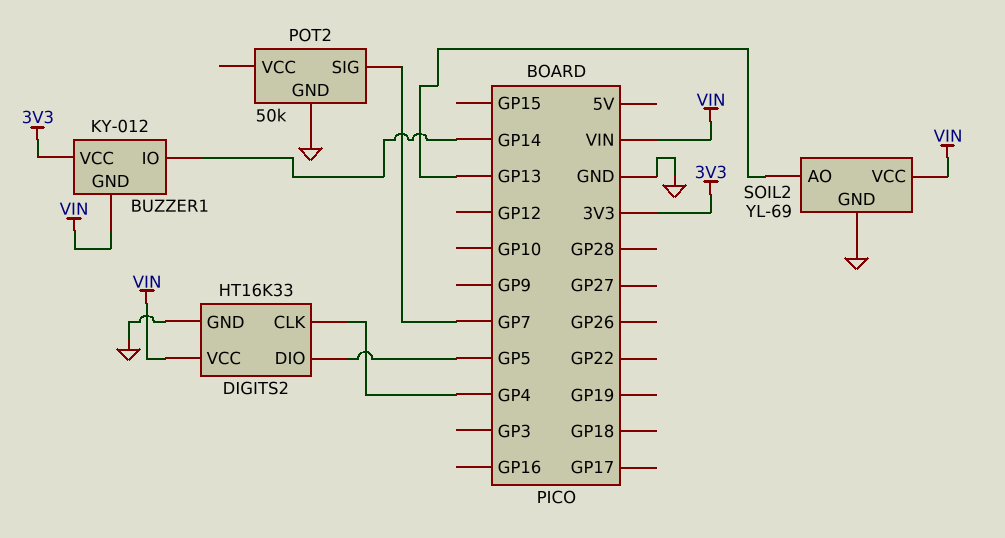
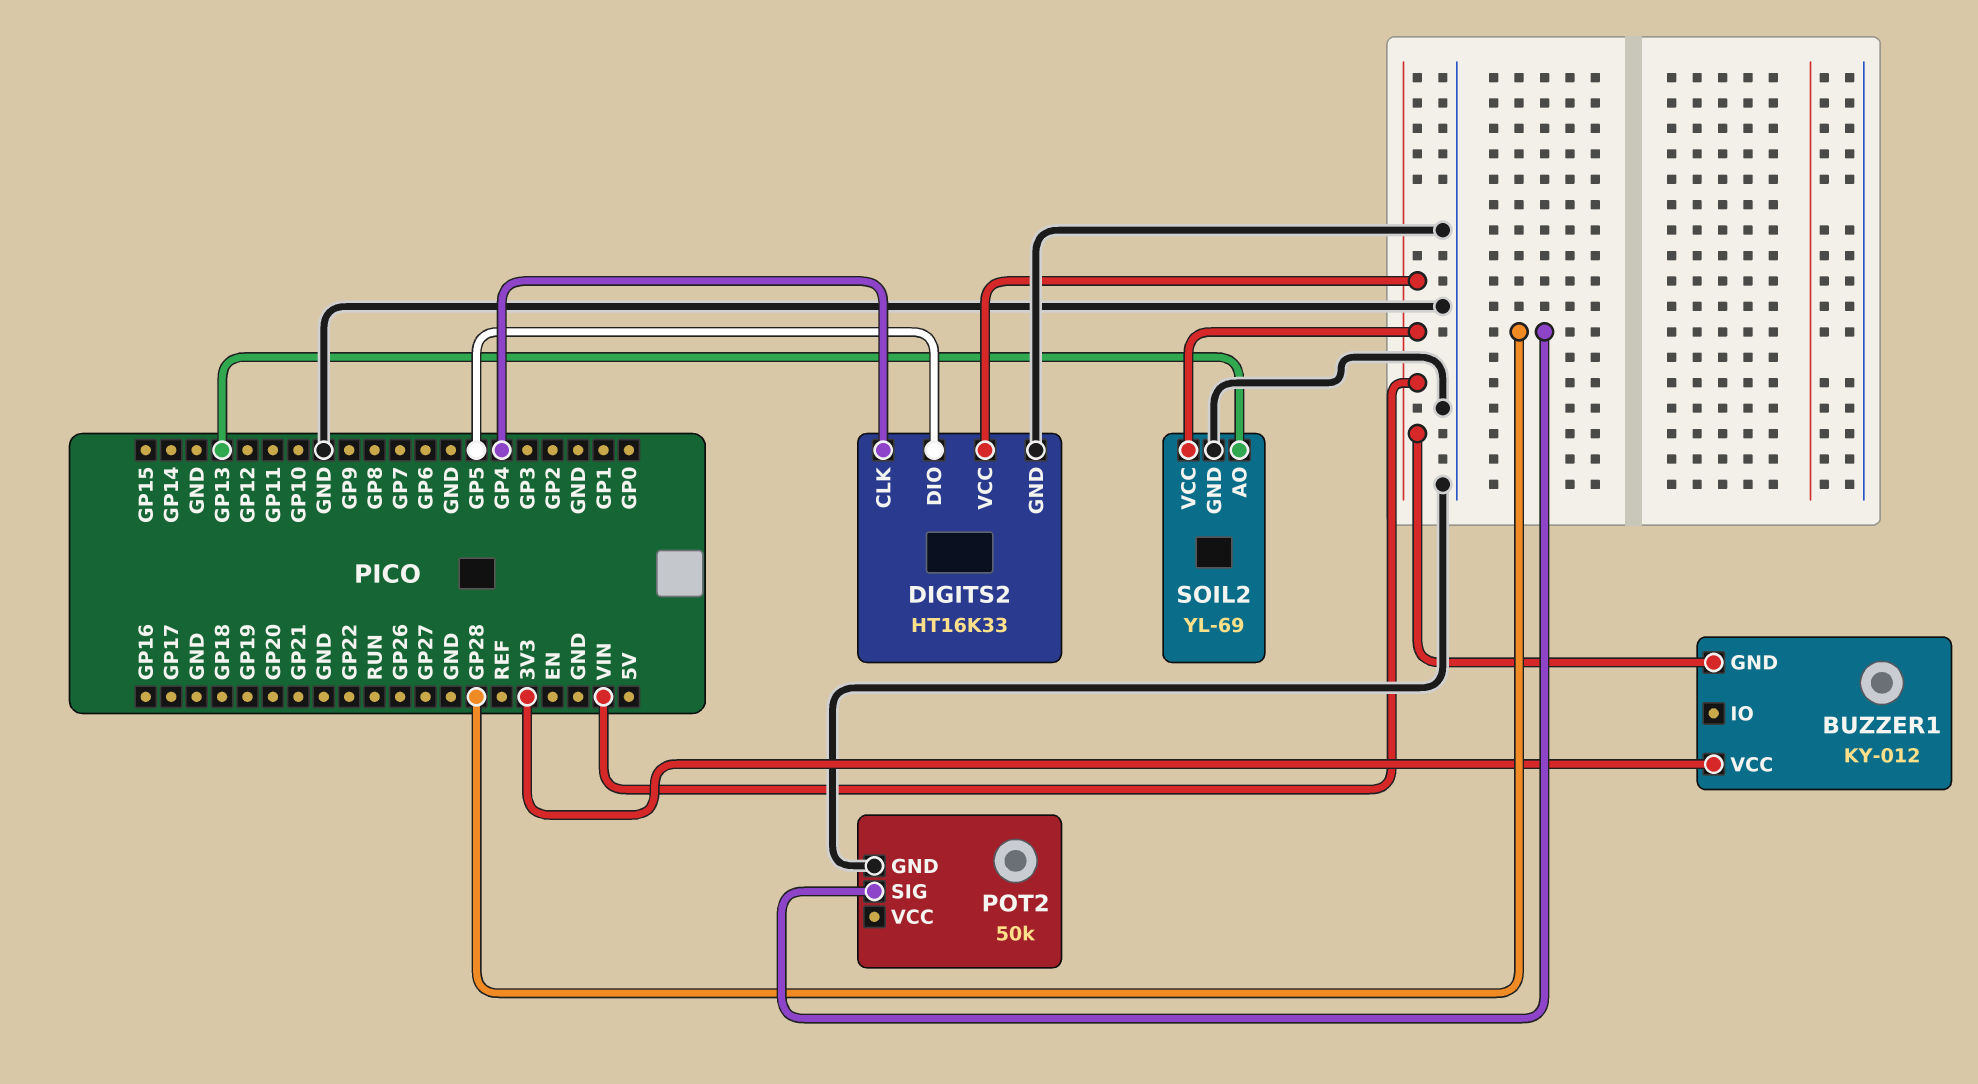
BUZZER1 pin IO: GP14 -> none
POT2 pin SIG: GP7 -> GP28

